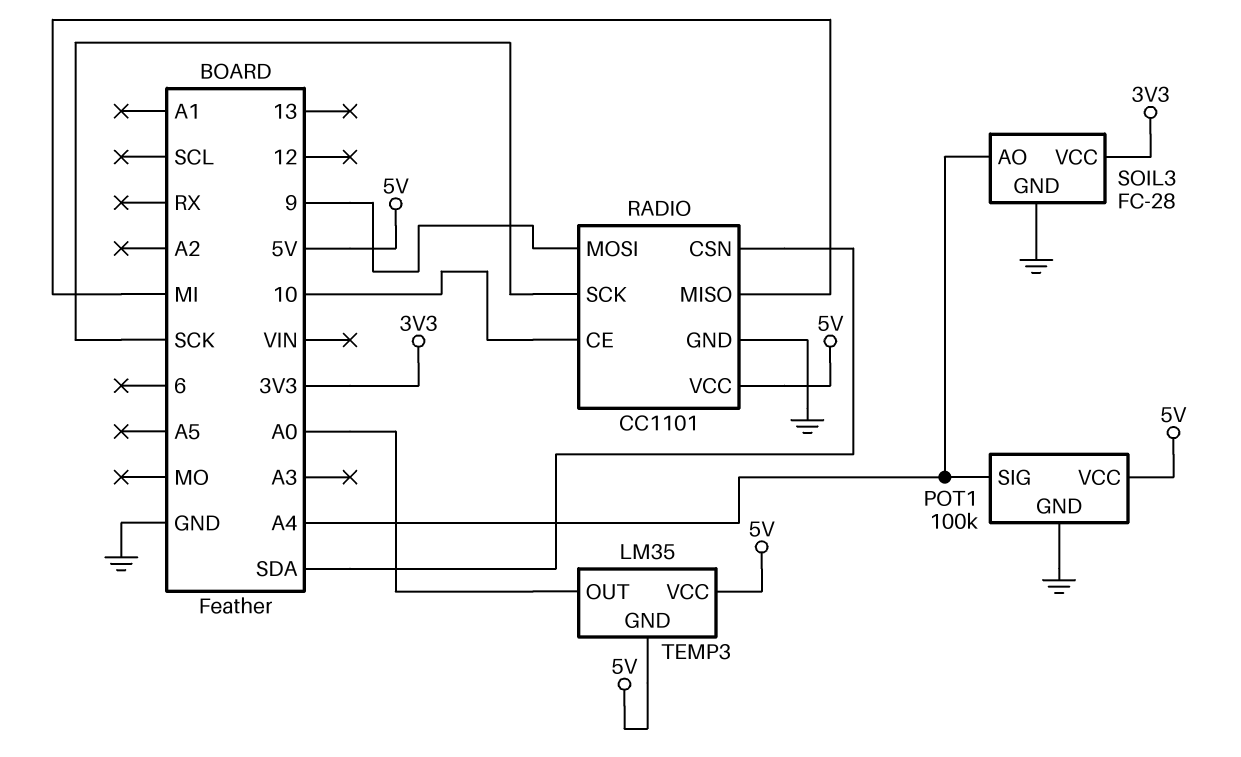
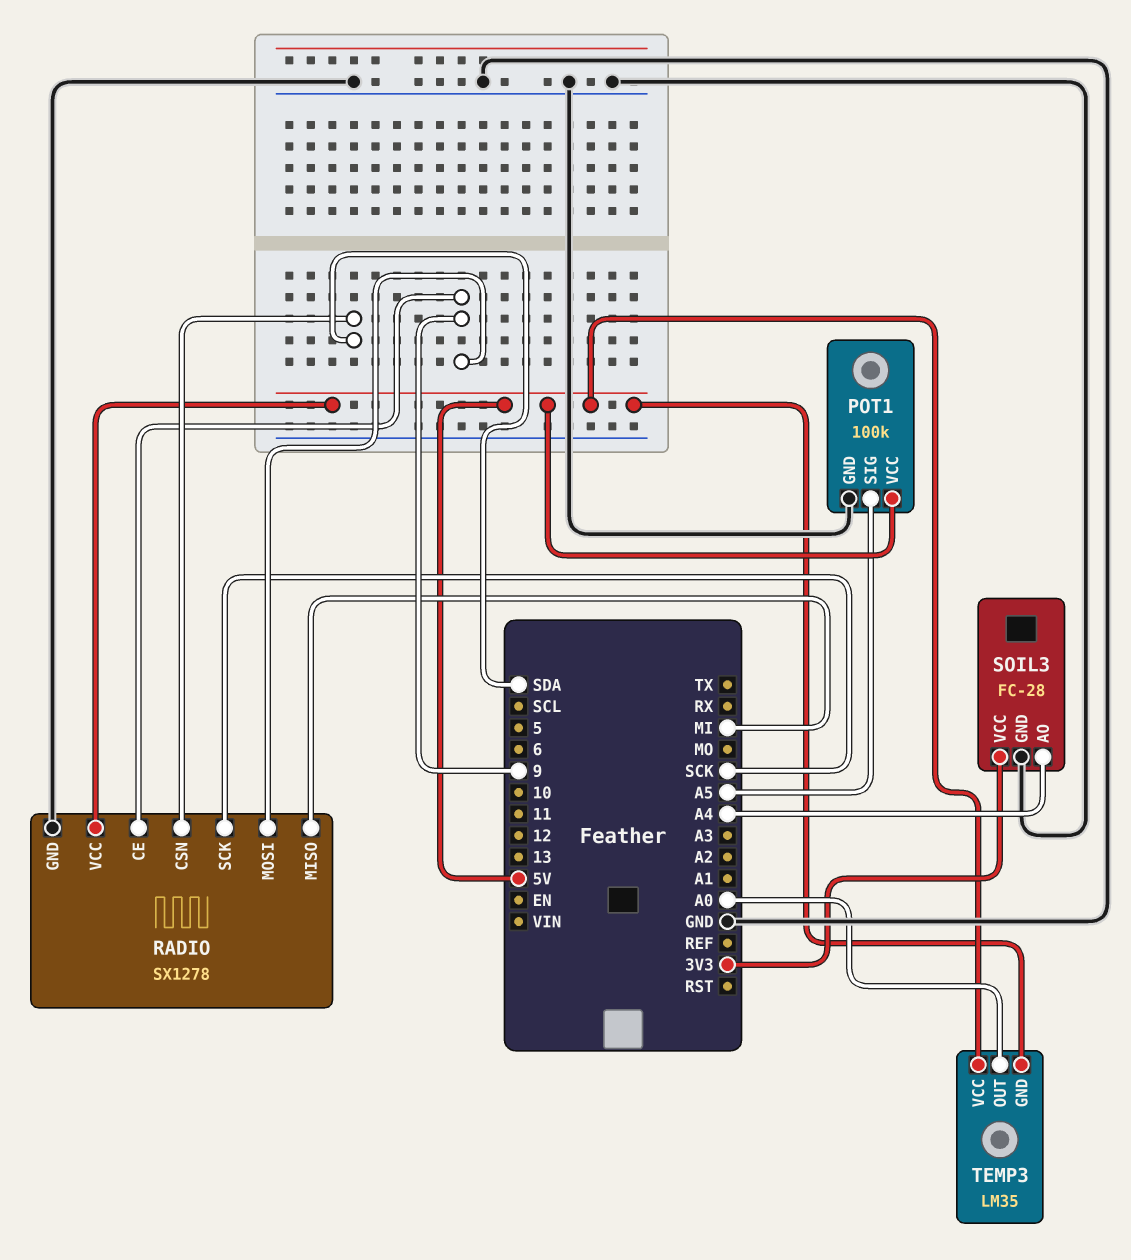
POT1 pin SIG: A4 -> A5
RADIO: CC1101 -> SX1278
RADIO pin CE: 10 -> 9

